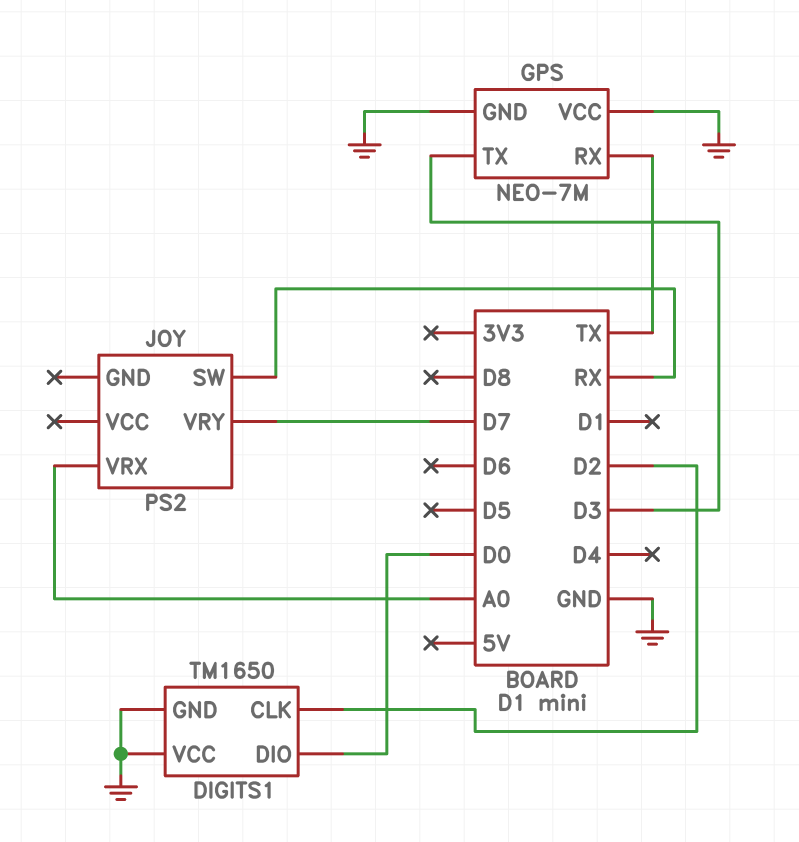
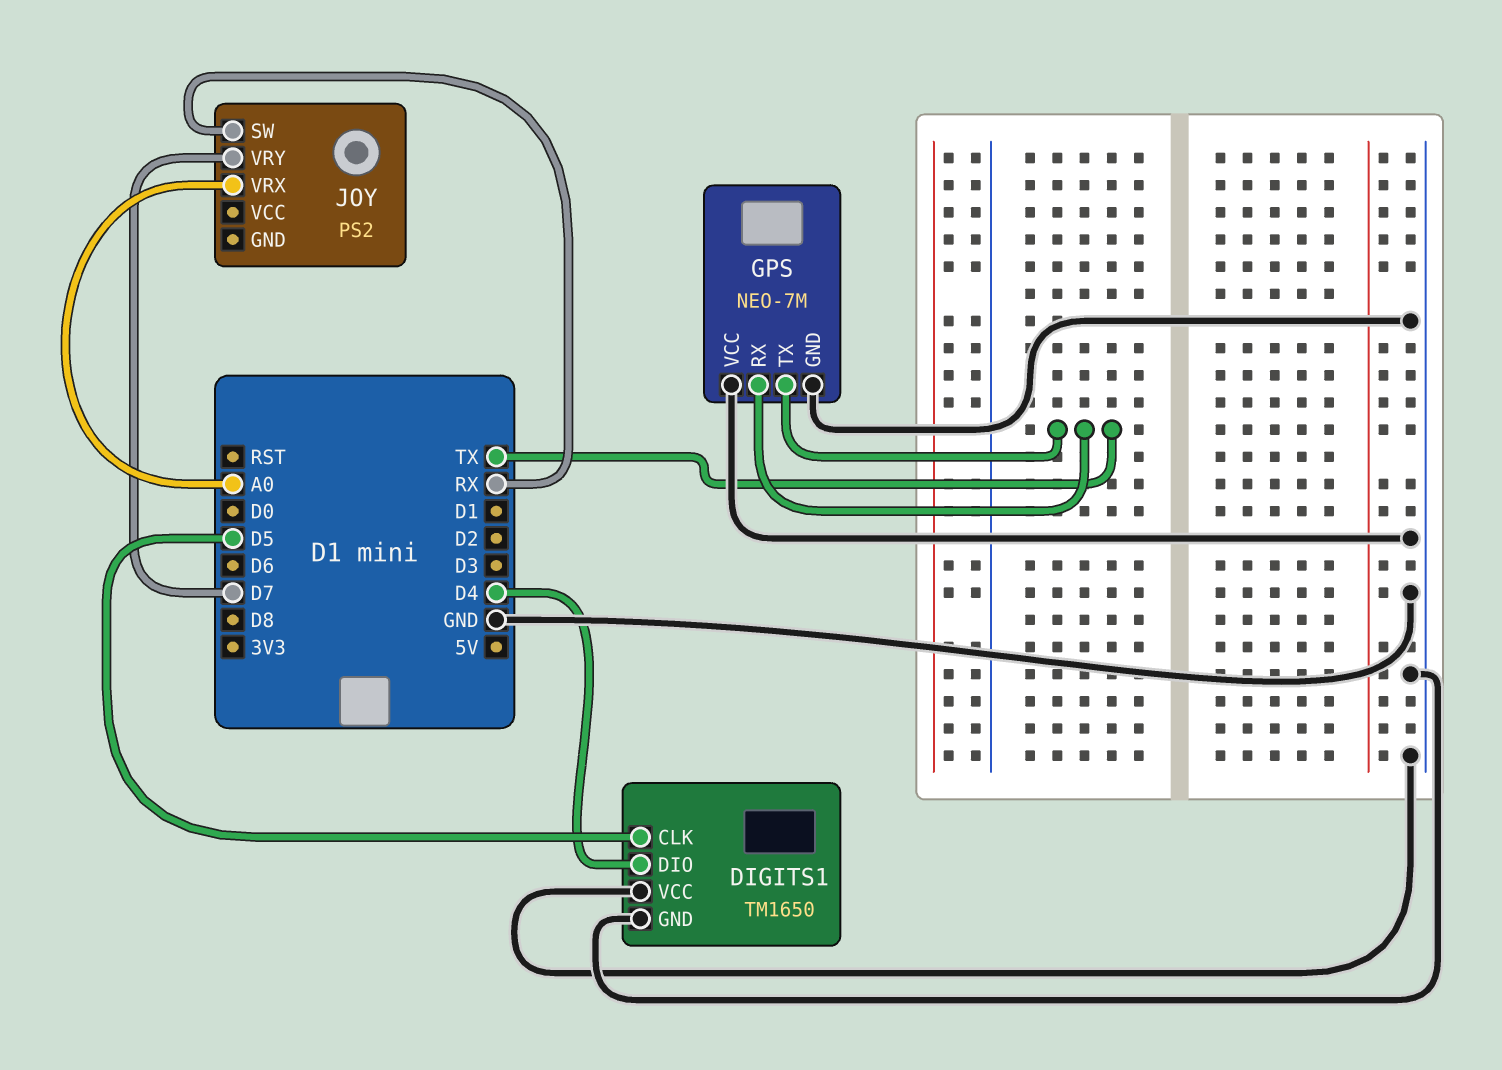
DIGITS1 pin CLK: D2 -> D5
DIGITS1 pin DIO: D0 -> D4
GPS pin TX: D3 -> TX

